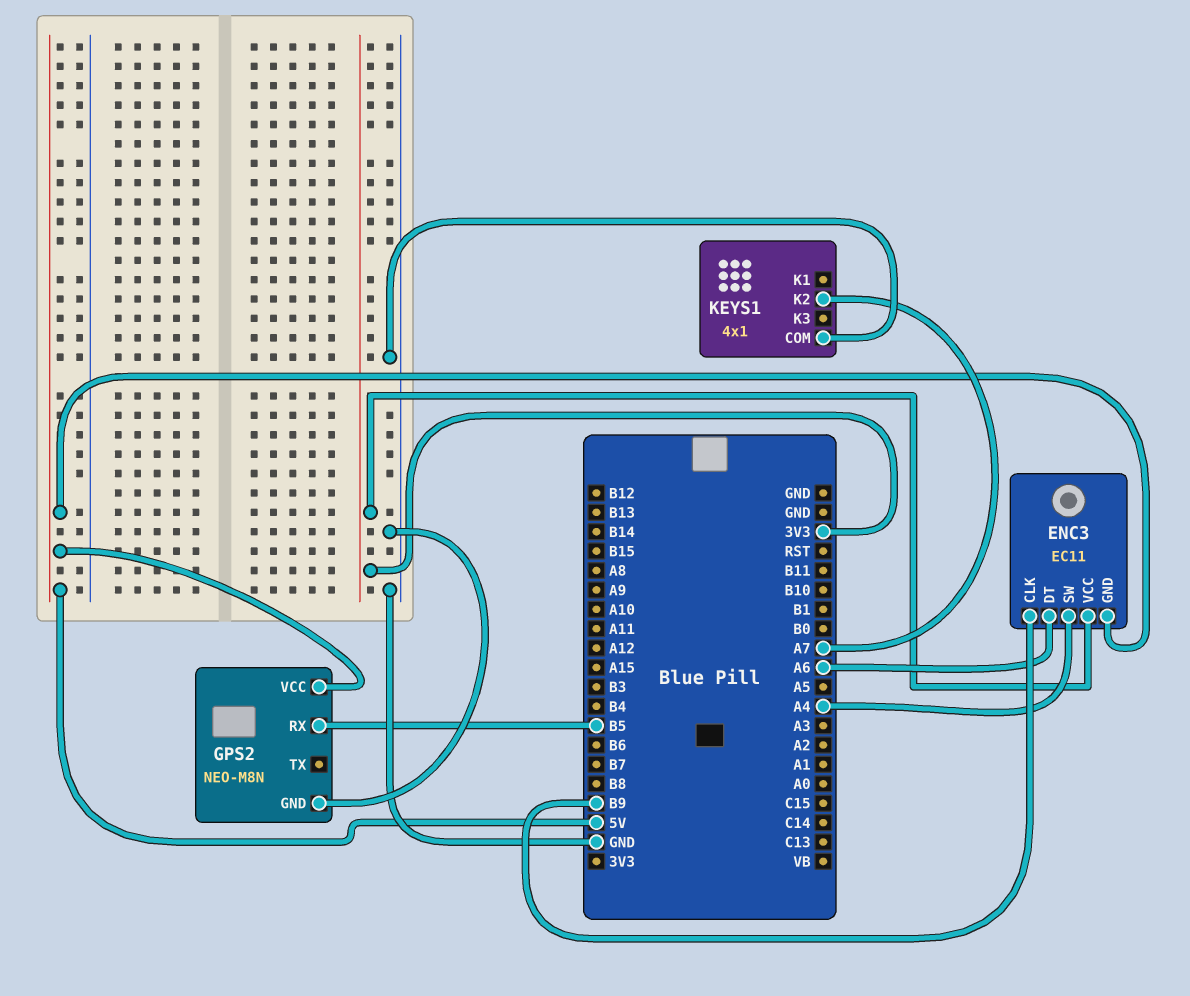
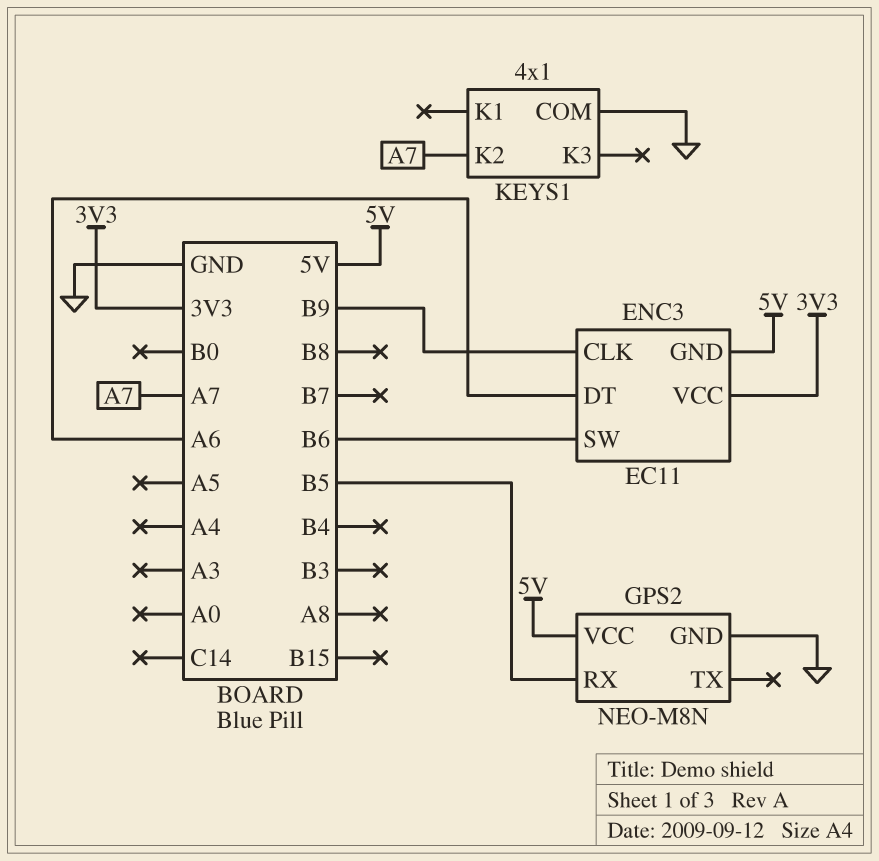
ENC3 pin SW: A4 -> B6

